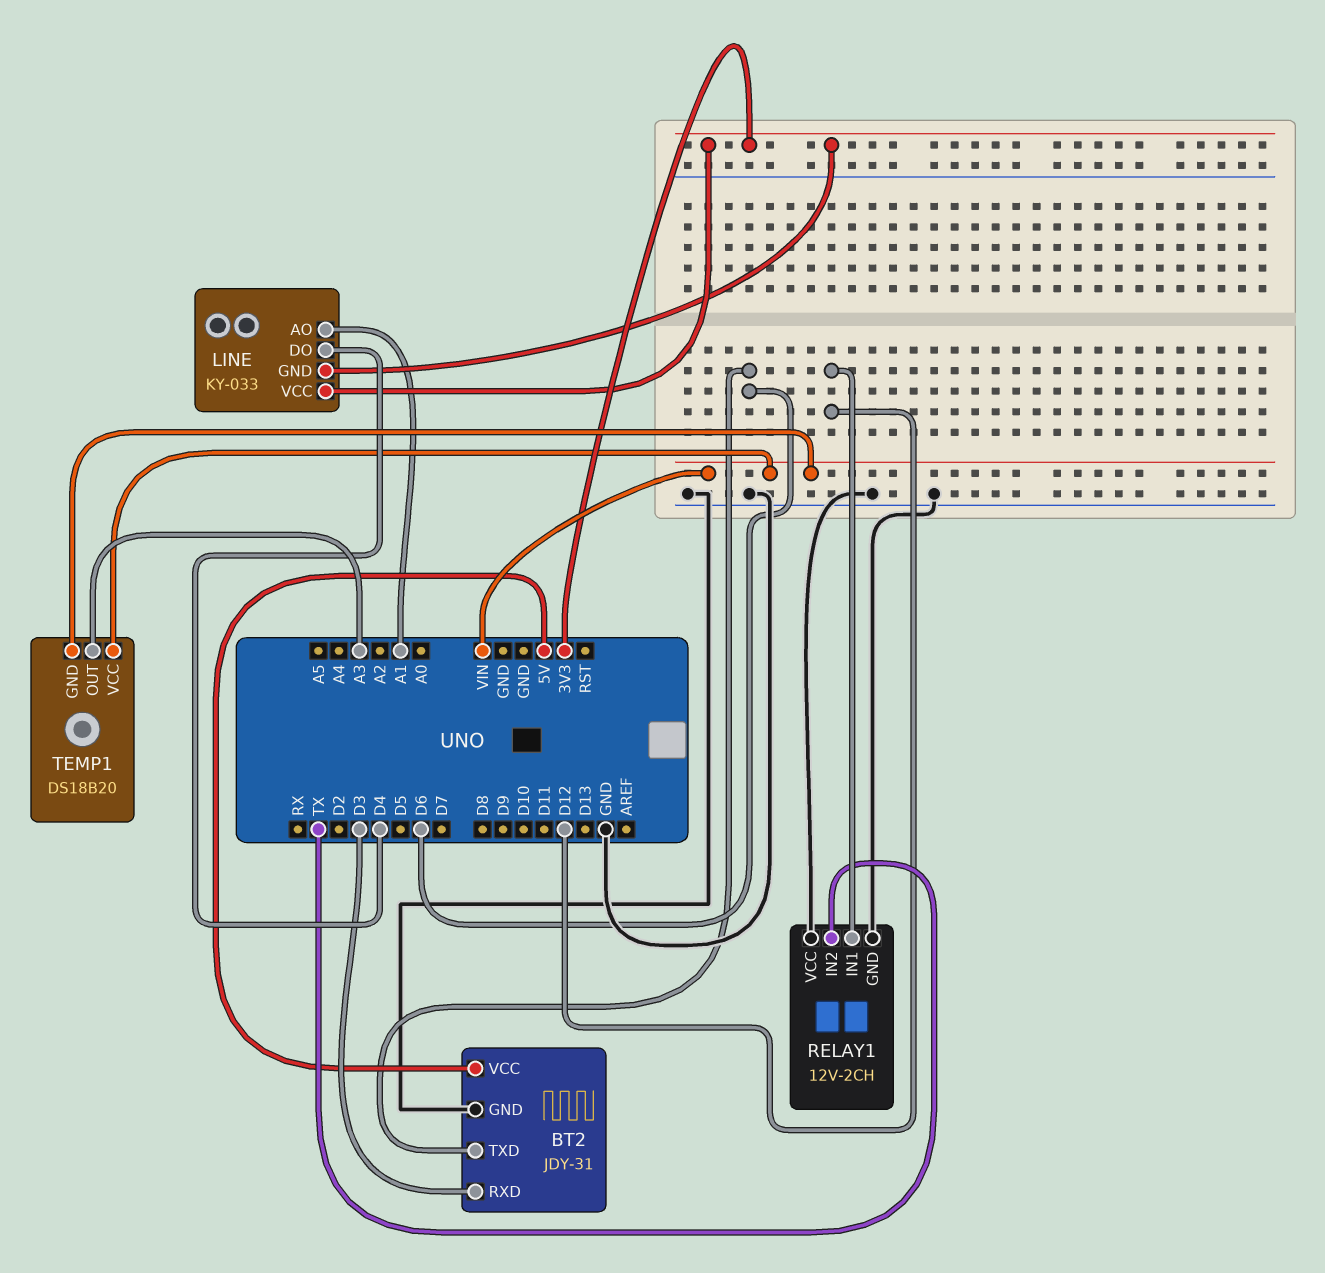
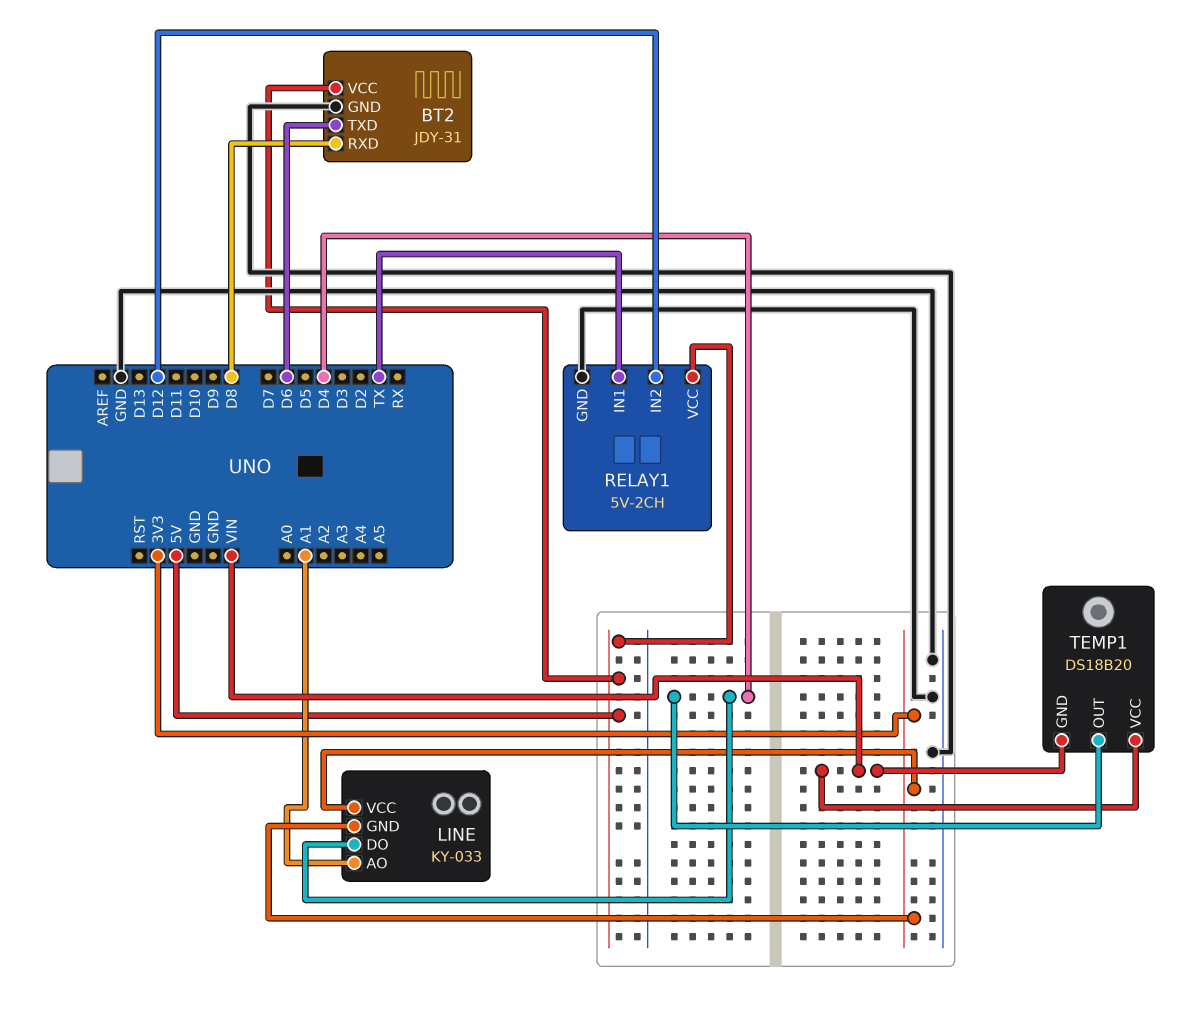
BT2 pin RXD: D3 -> D8
RELAY1: 12V-2CH -> 5V-2CH
RELAY1 pin IN1: D12 -> TX
RELAY1 pin IN2: TX -> D12
RELAY1 pin VCC: GND -> 5V
TEMP1 pin OUT: A3 -> D4

